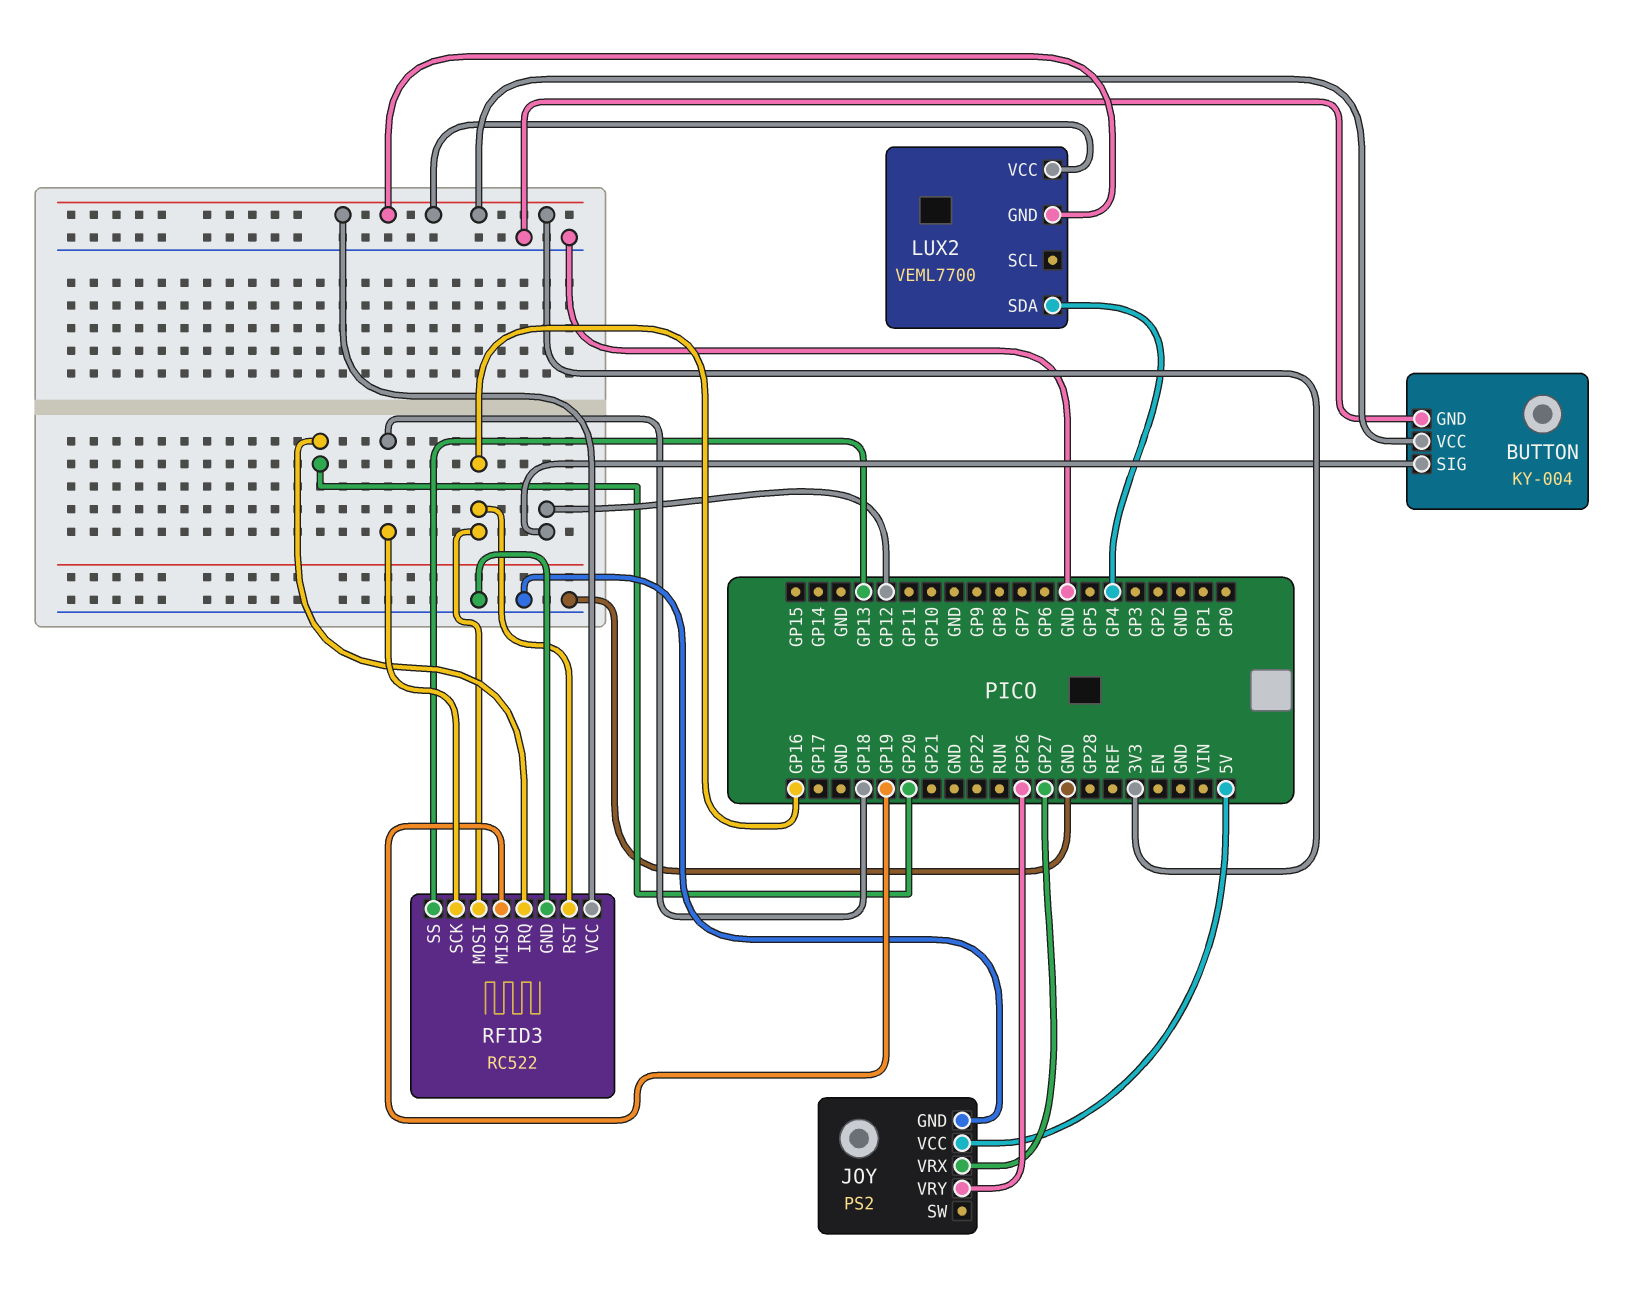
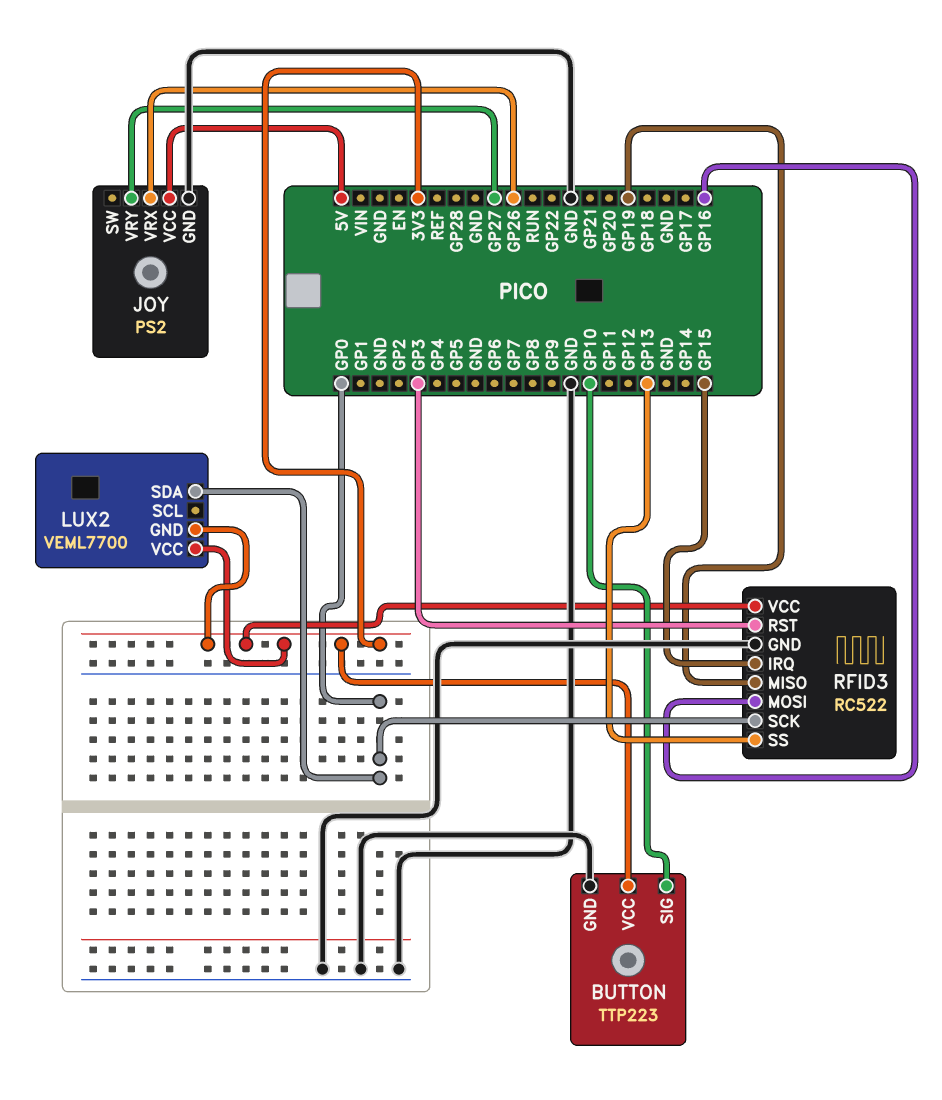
BUTTON: KY-004 -> TTP223
BUTTON pin SIG: GP12 -> GP10
JOY pin VRX: GP27 -> GP26
JOY pin VRY: GP26 -> GP27
LUX2 pin SDA: GP4 -> GP0
RFID3 pin IRQ: GP20 -> GP15
RFID3 pin RST: GP16 -> GP3
RFID3 pin SCK: GP18 -> GP0

